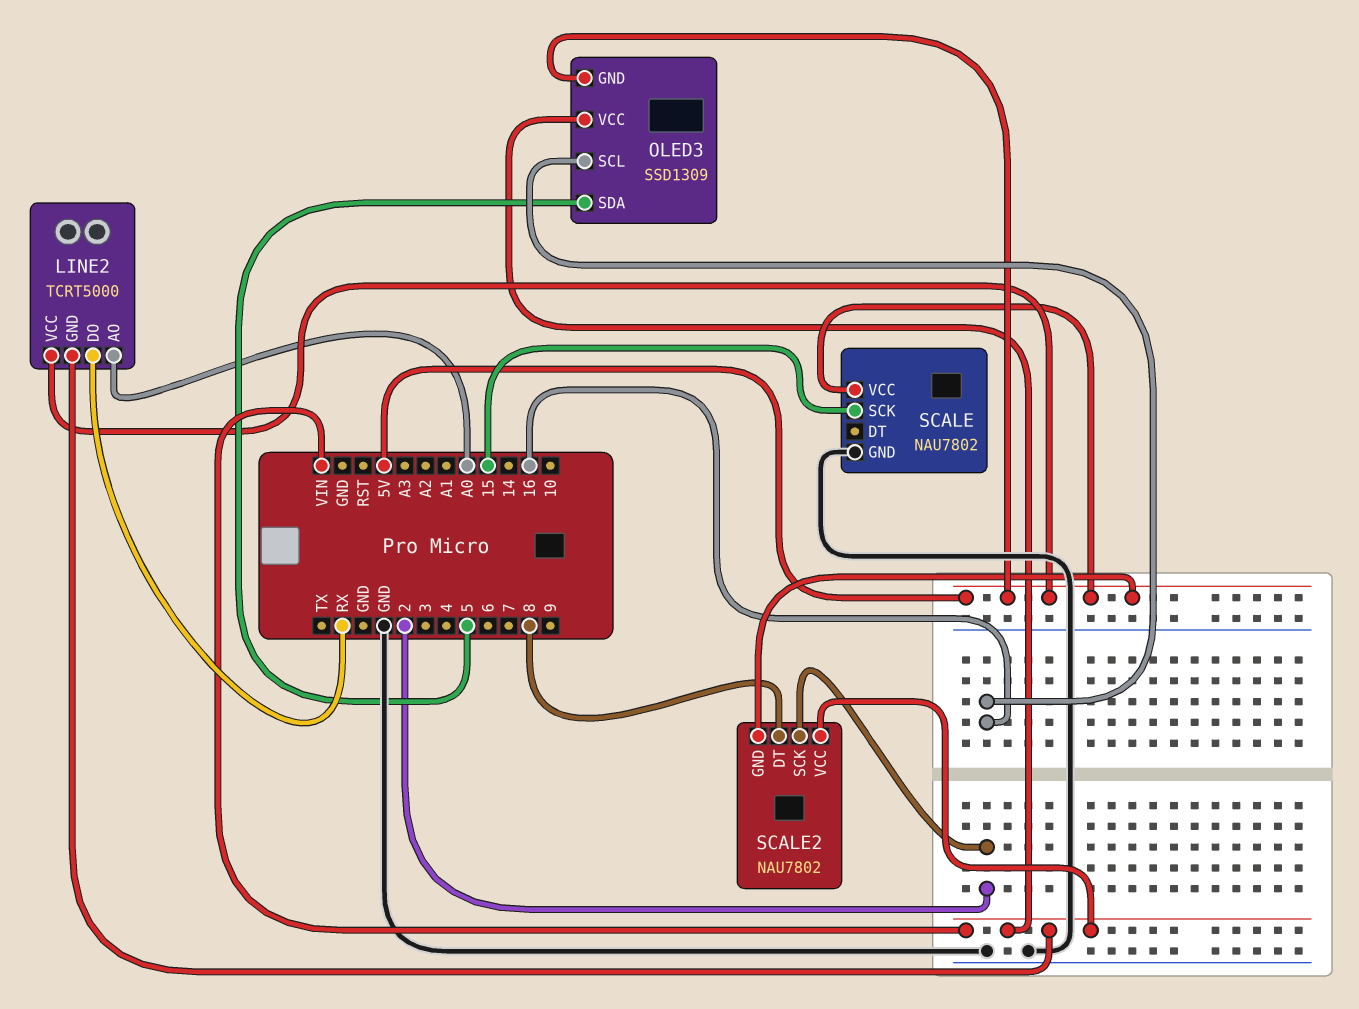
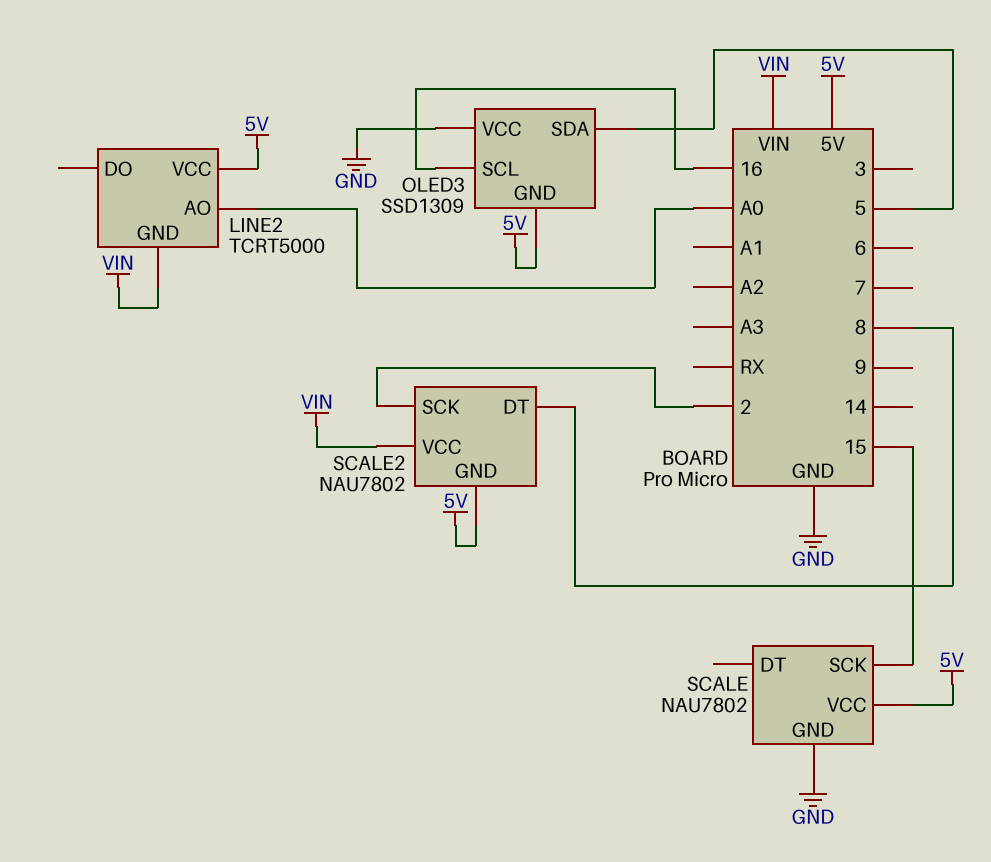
LINE2 pin DO: RX -> none
OLED3 pin VCC: VIN -> GND

